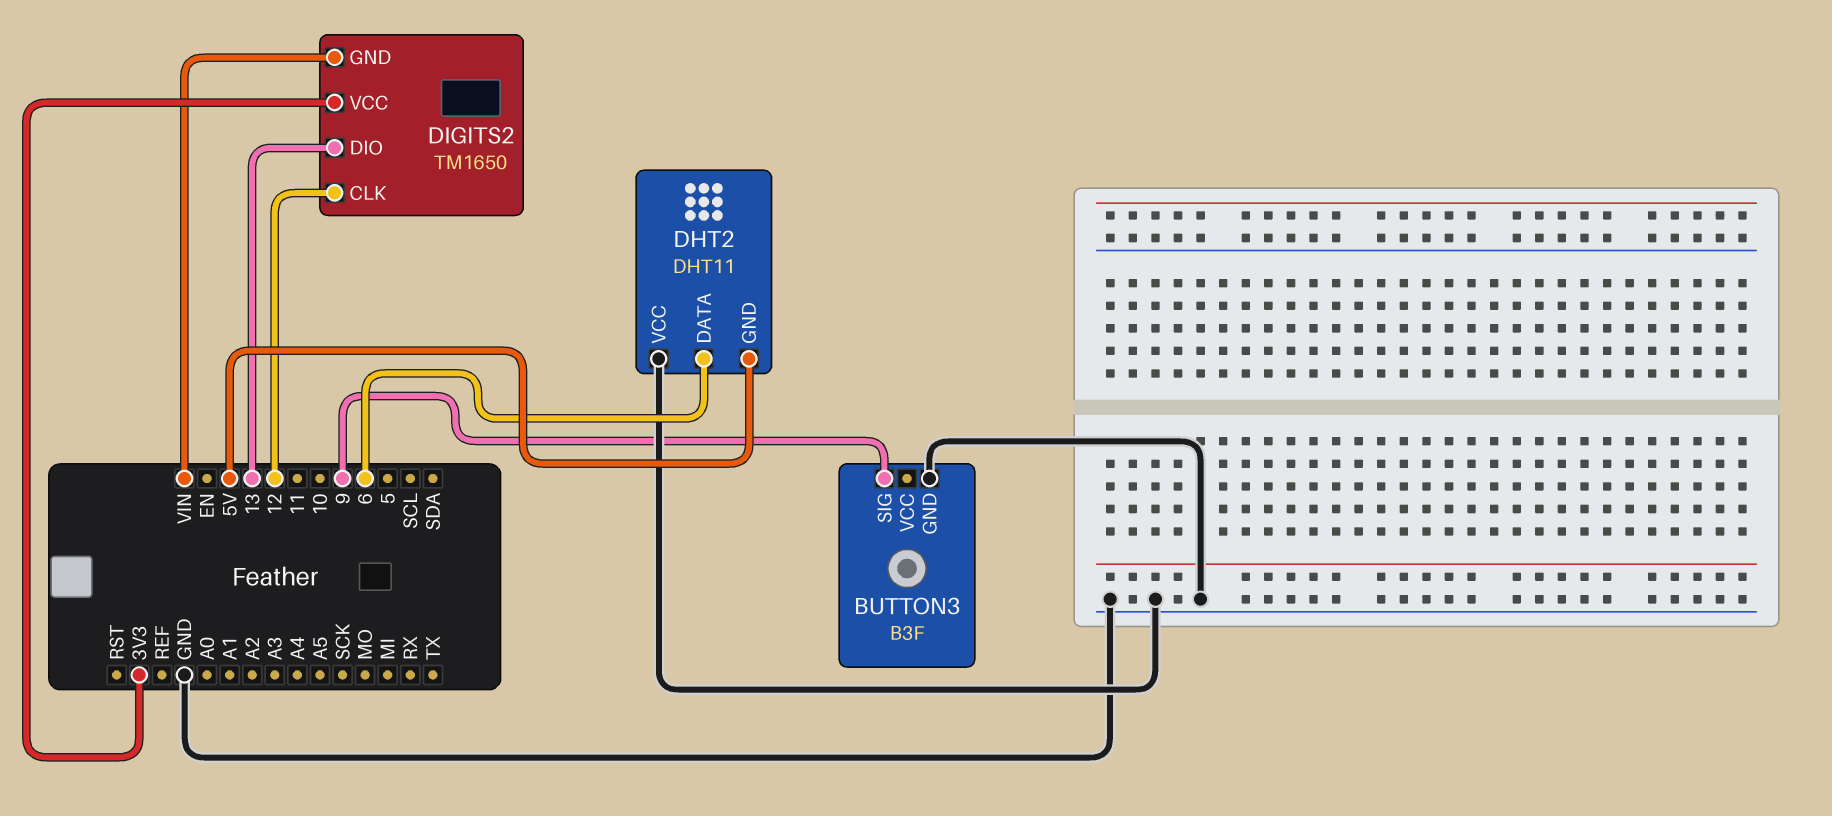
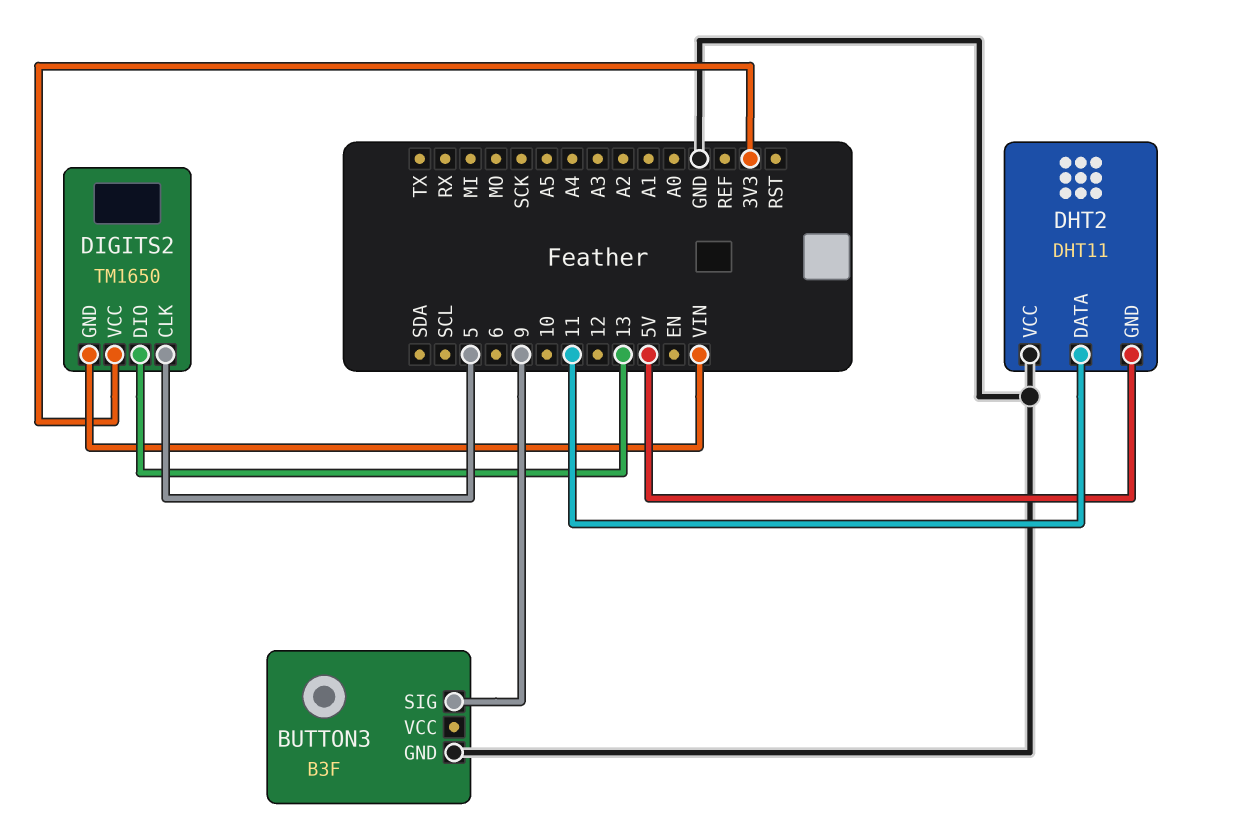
DHT2 pin DATA: 6 -> 11
DIGITS2 pin CLK: 12 -> 5

